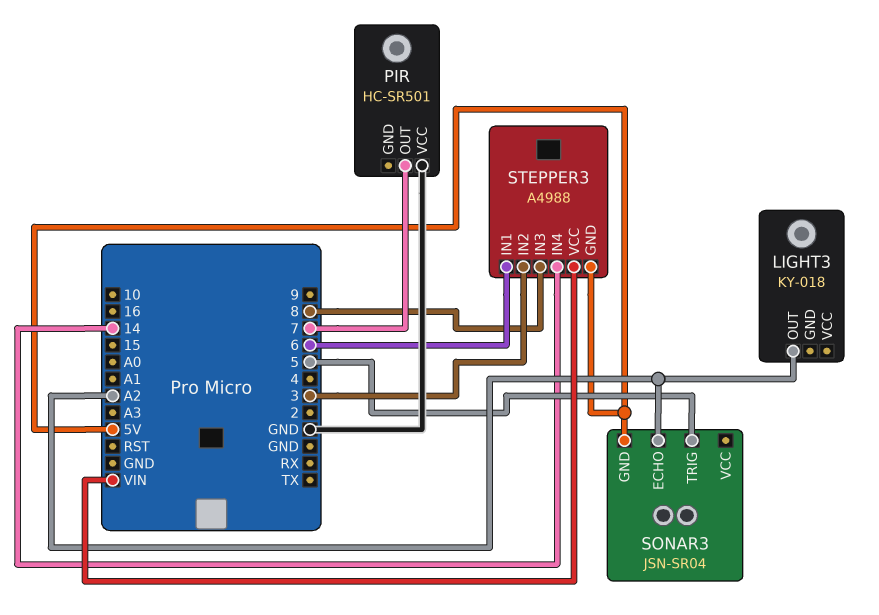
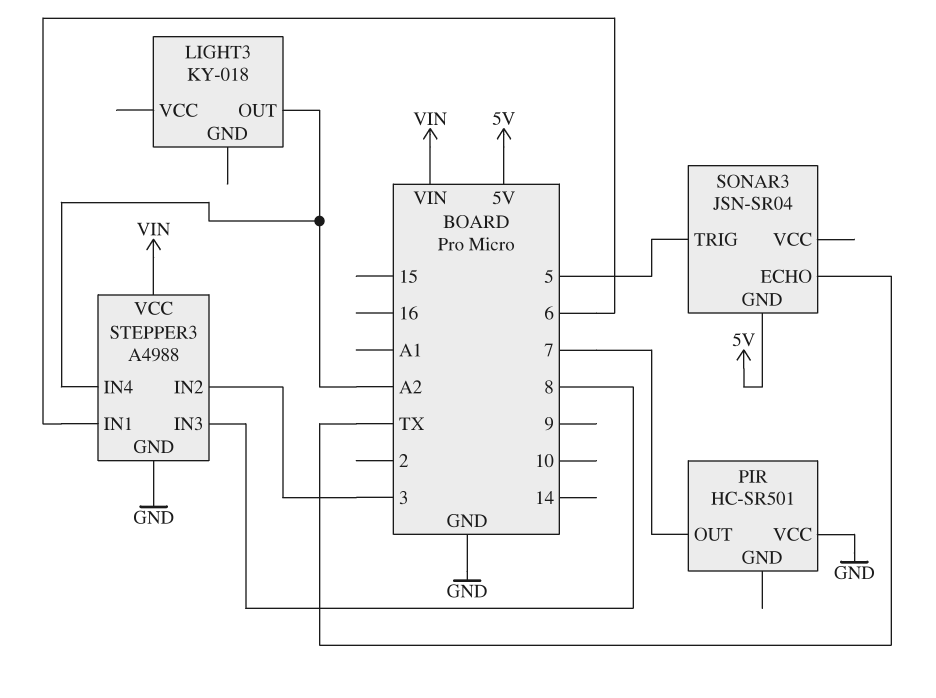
SONAR3 pin ECHO: A2 -> TX
STEPPER3 pin GND: 5V -> GND
STEPPER3 pin IN4: 14 -> A2

